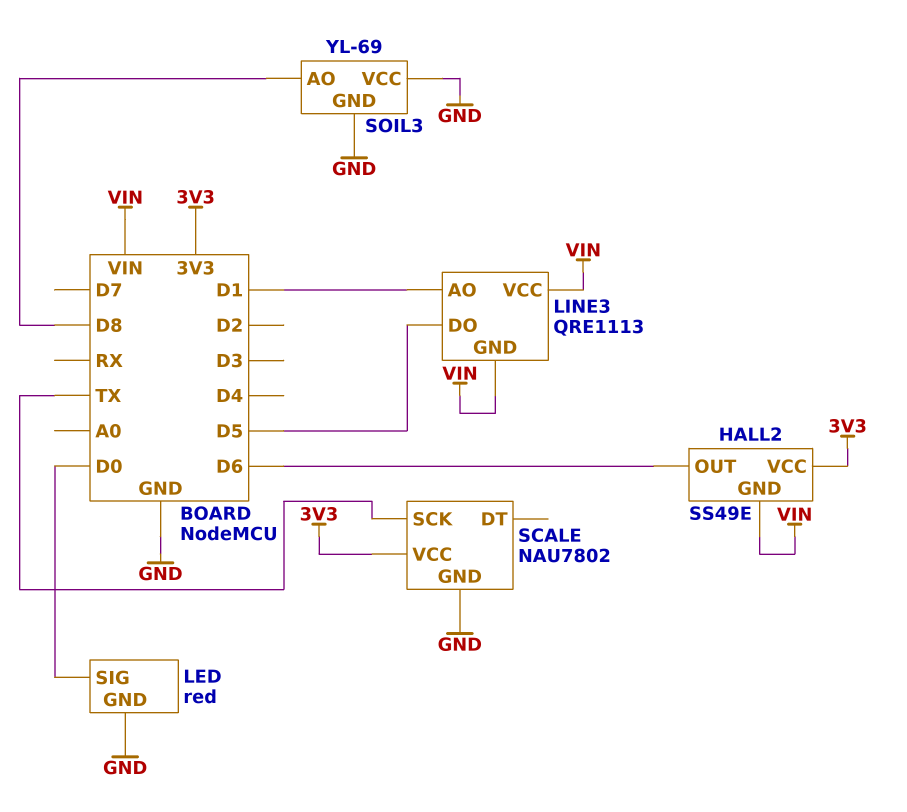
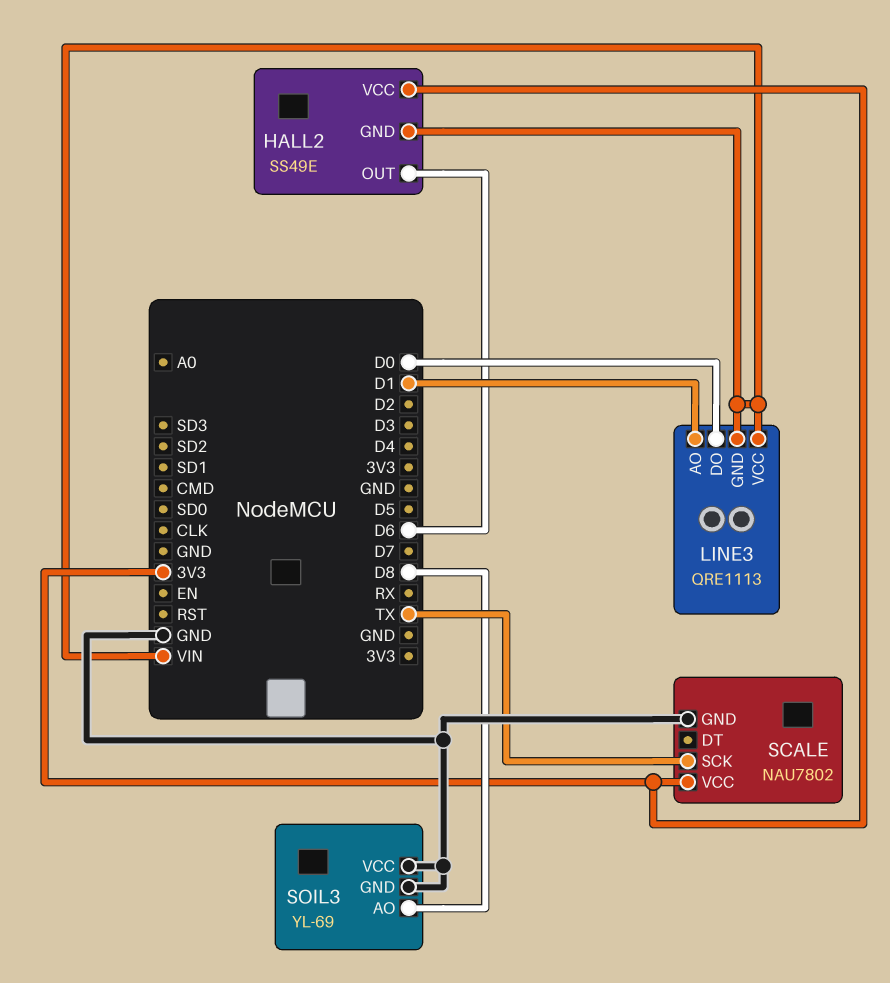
LED: red -> none
LED pin GND: GND -> none
LED pin SIG: D0 -> none
LINE3 pin DO: D5 -> D0

